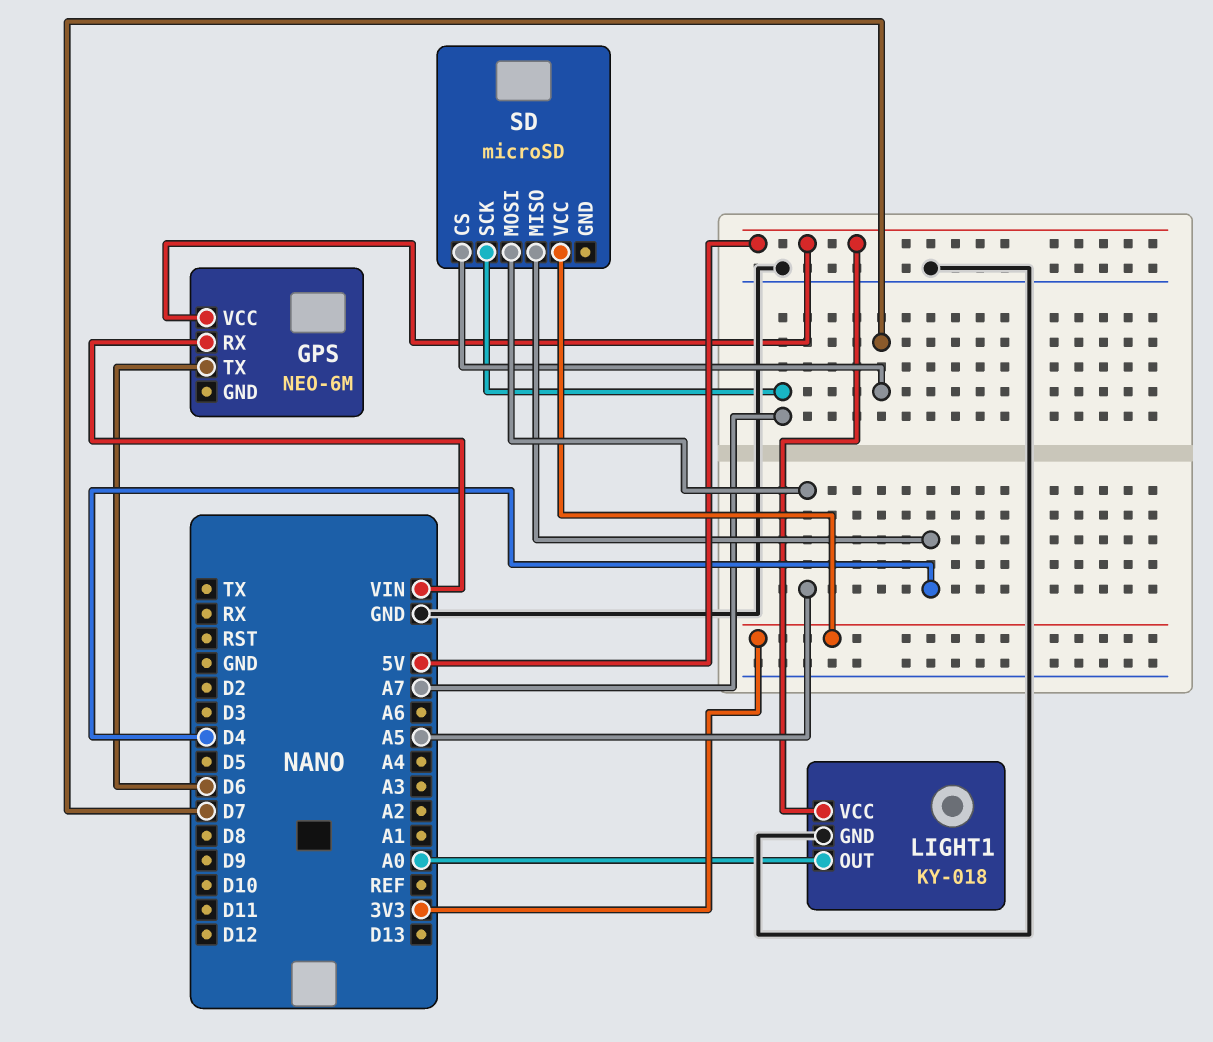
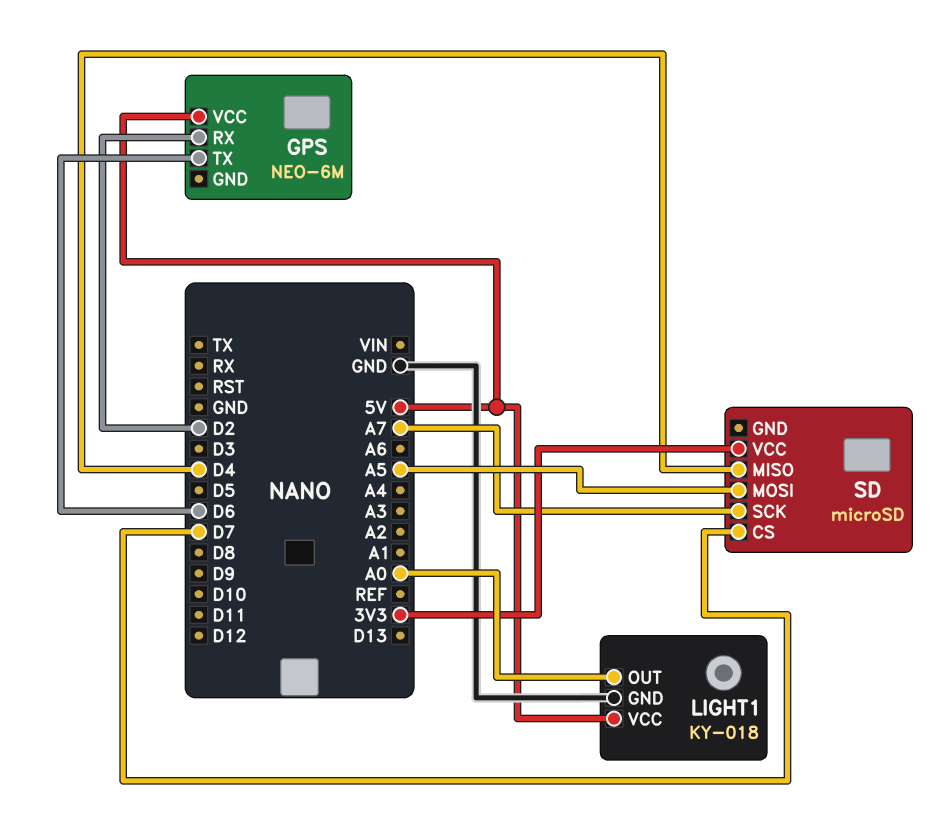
GPS pin RX: VIN -> D2

